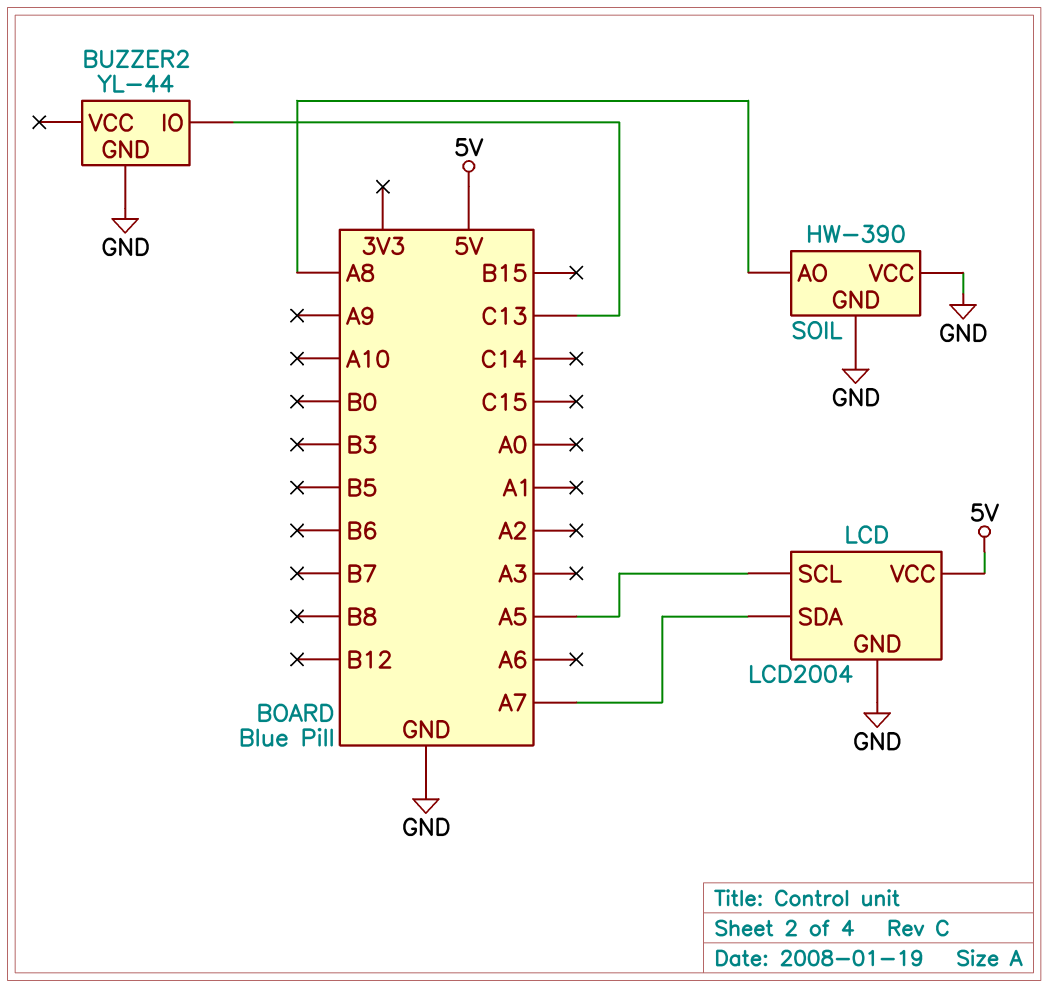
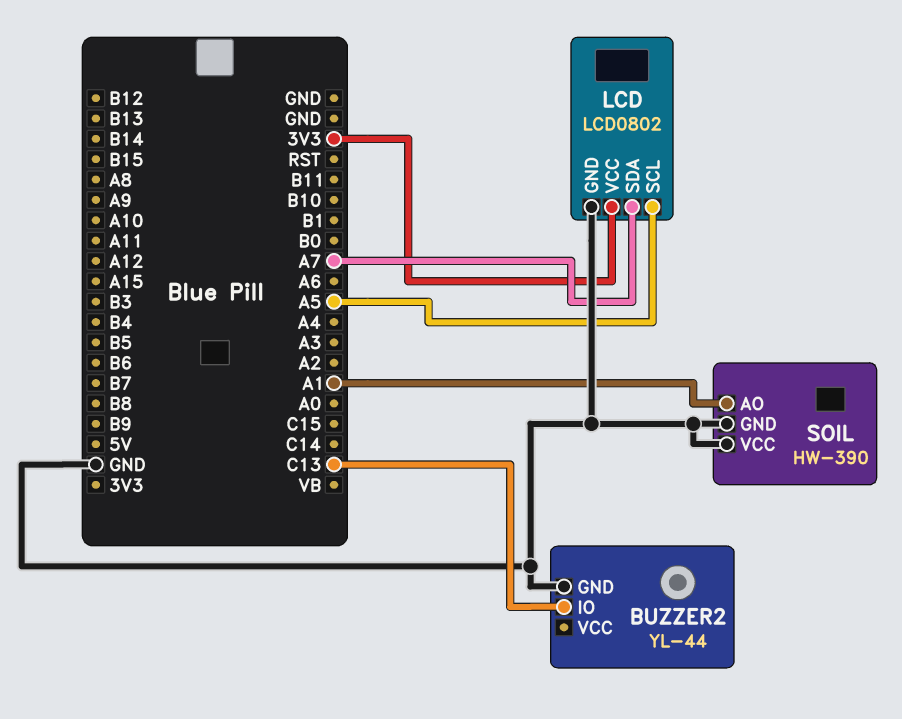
LCD: LCD2004 -> LCD0802
LCD pin VCC: 5V -> 3V3
SOIL pin AO: A8 -> A1

